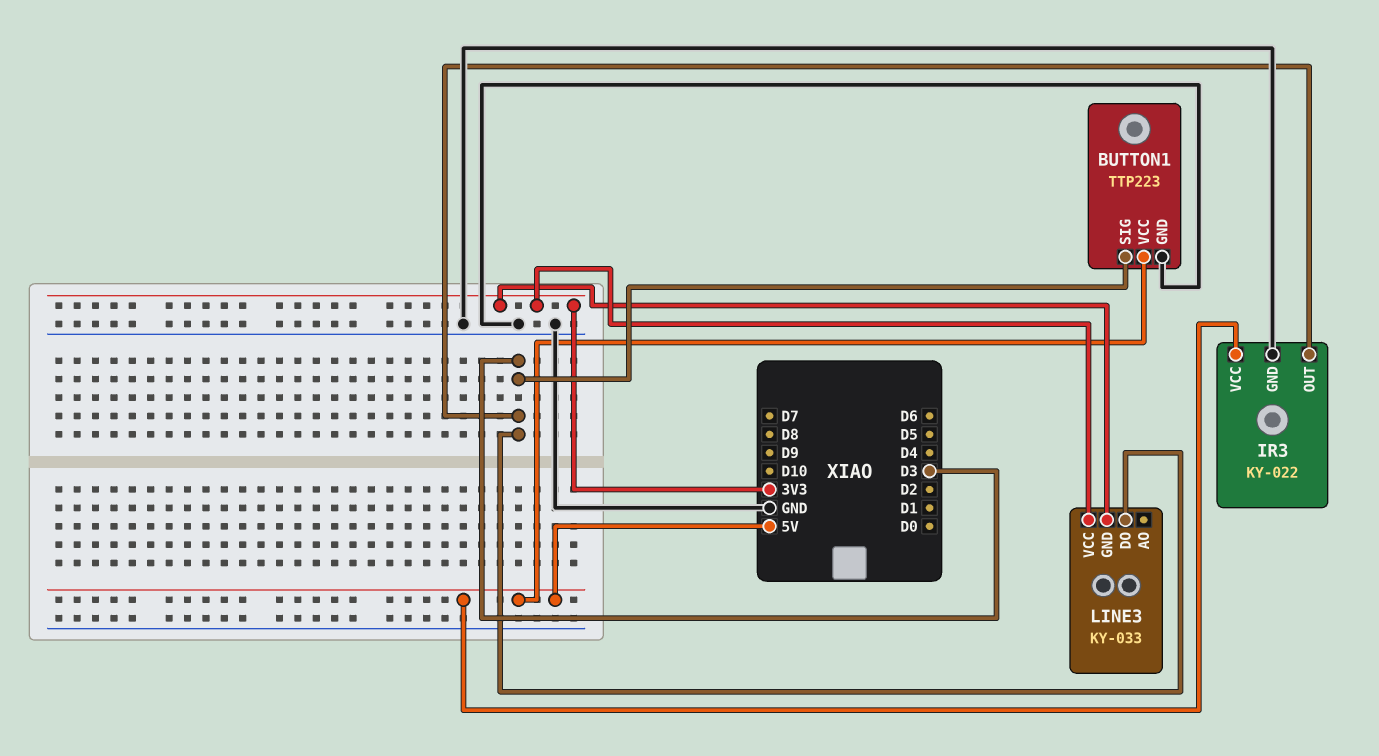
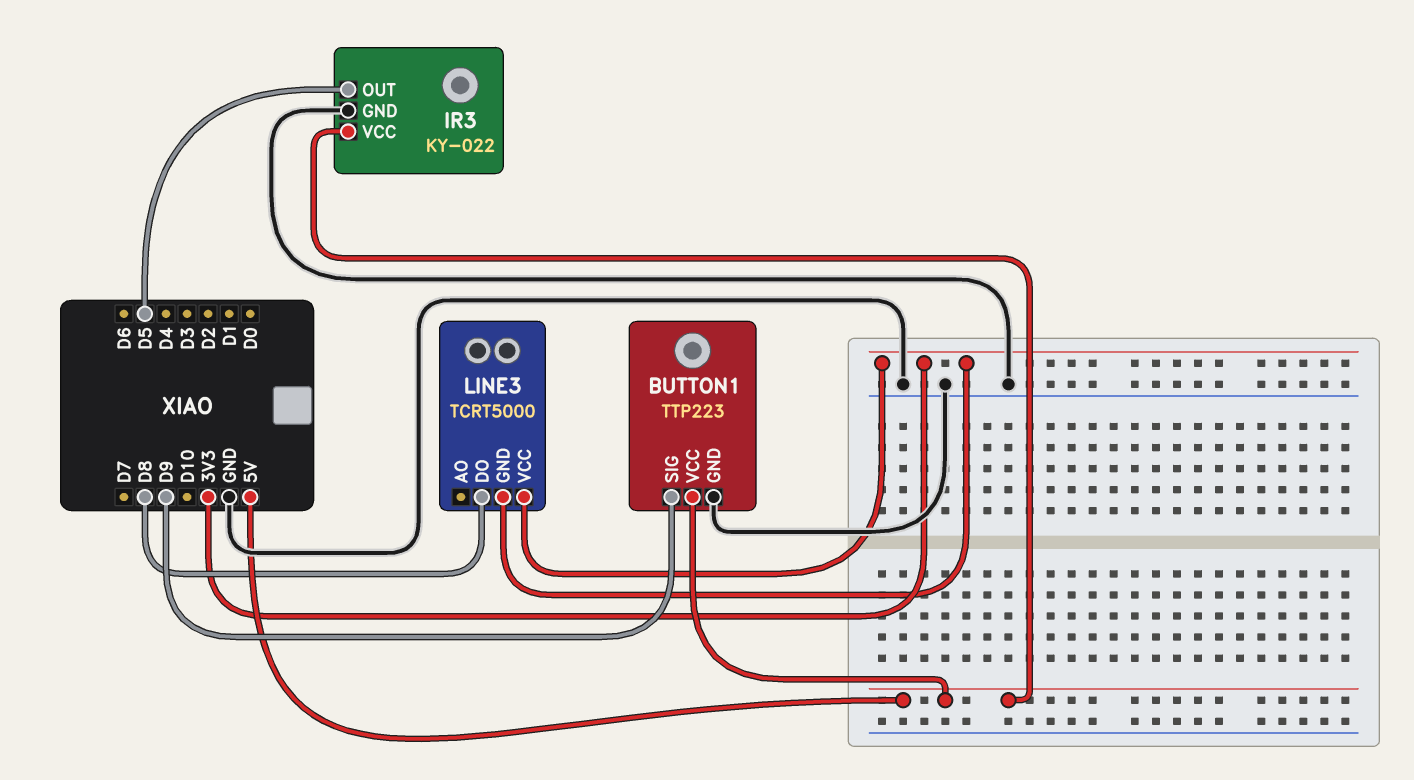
BUTTON1 pin SIG: D3 -> D9
IR3 pin OUT: D3 -> D5
LINE3: KY-033 -> TCRT5000
LINE3 pin DO: D3 -> D8

